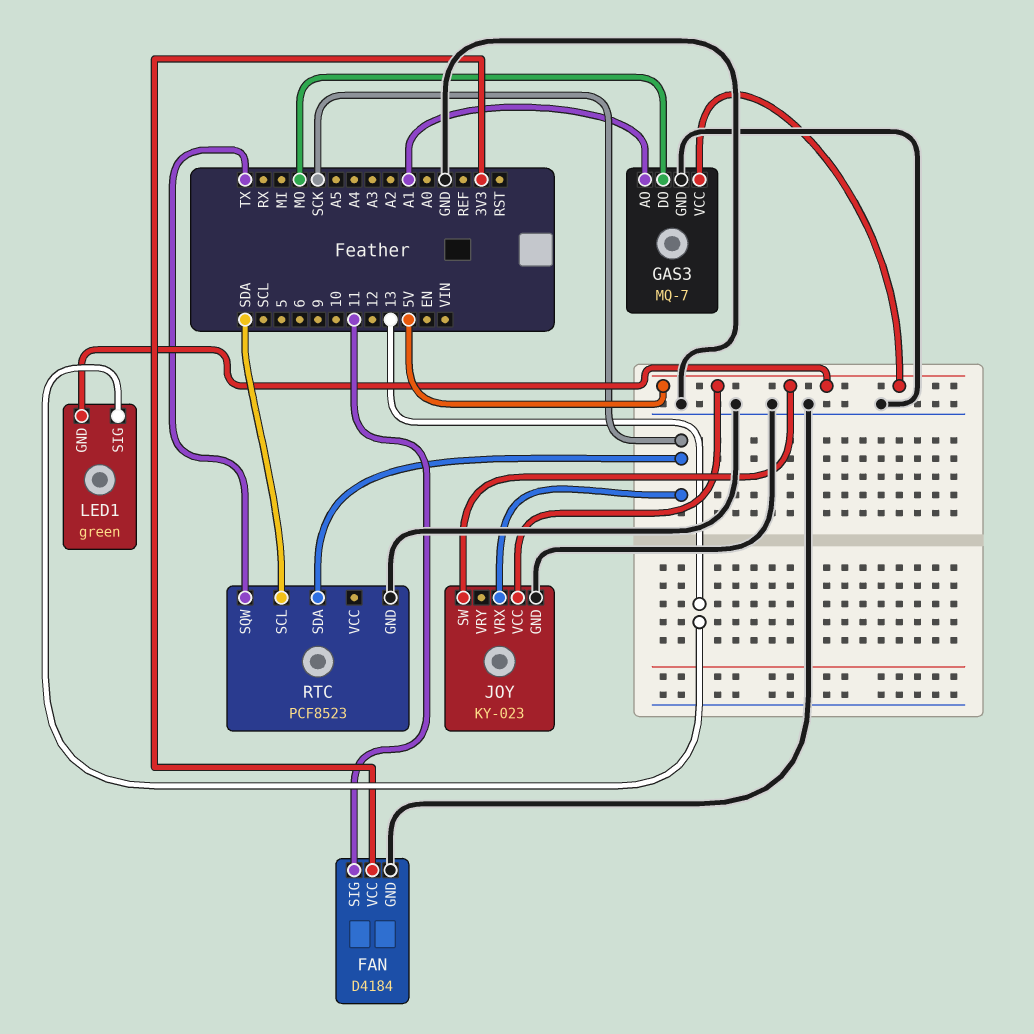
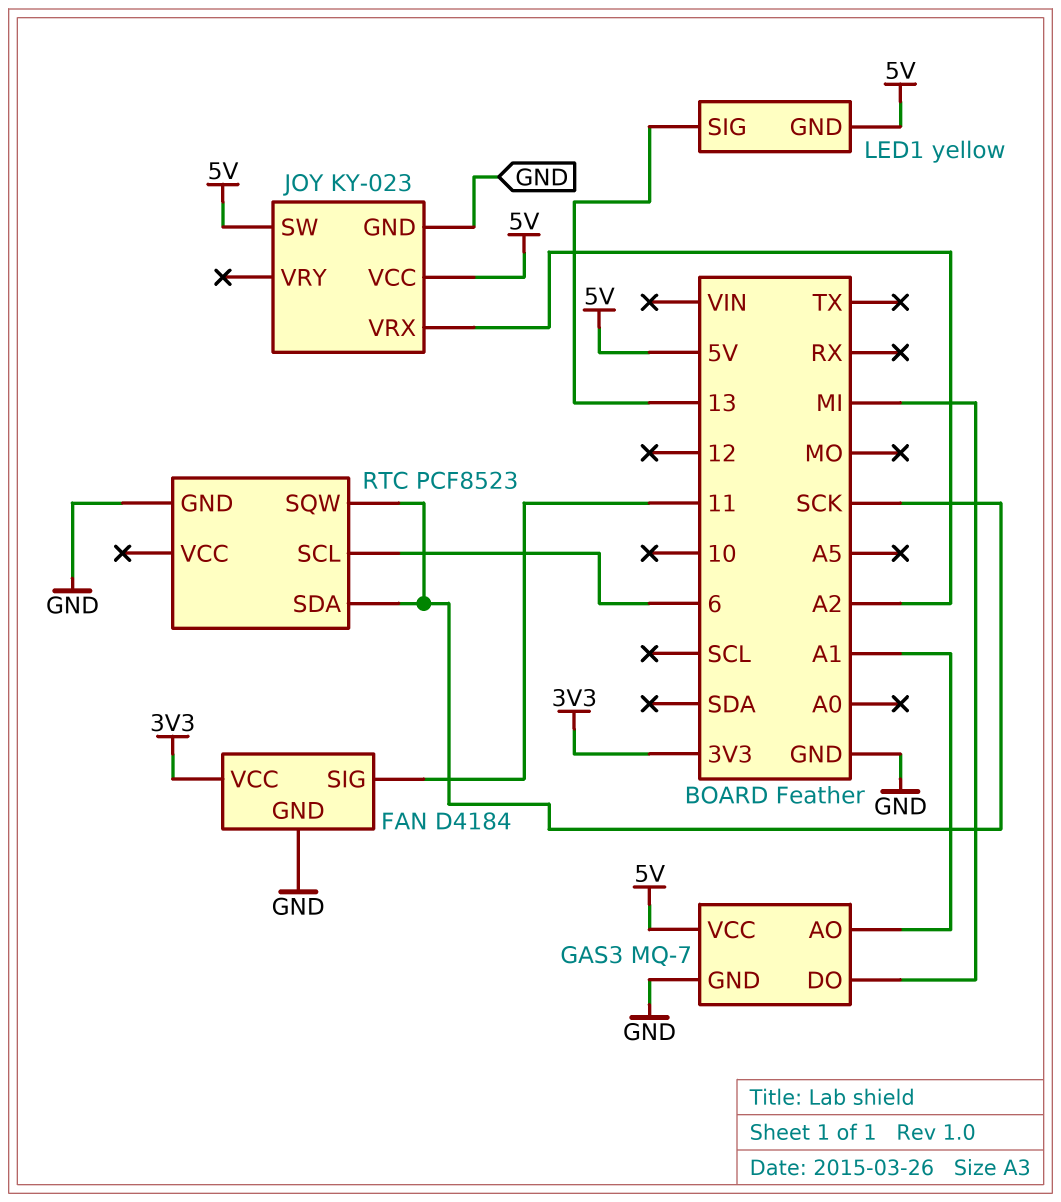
GAS3 pin DO: MO -> MI
JOY pin VRX: SCK -> A2
LED1: green -> yellow
RTC pin SCL: SDA -> 6
RTC pin SQW: TX -> SCK

